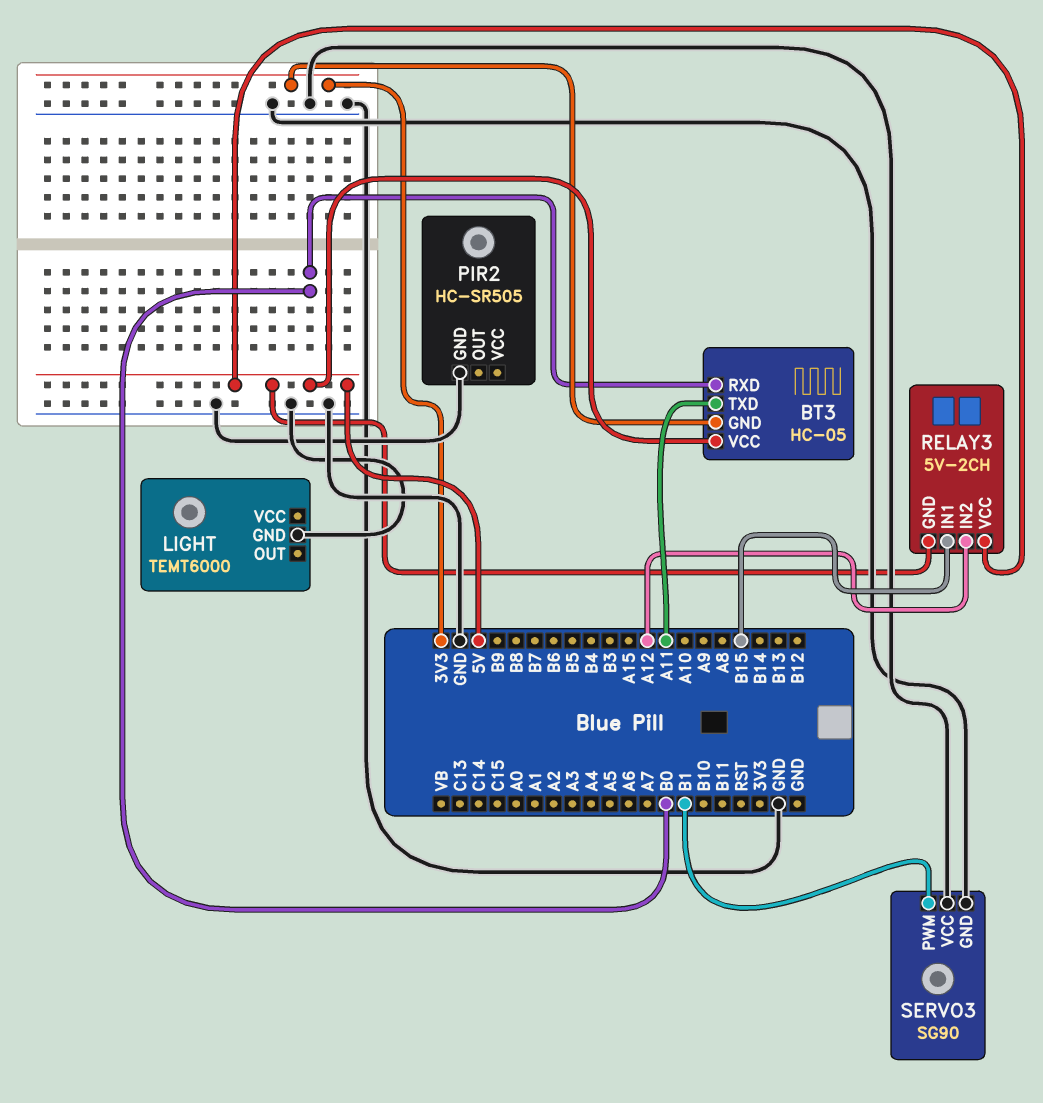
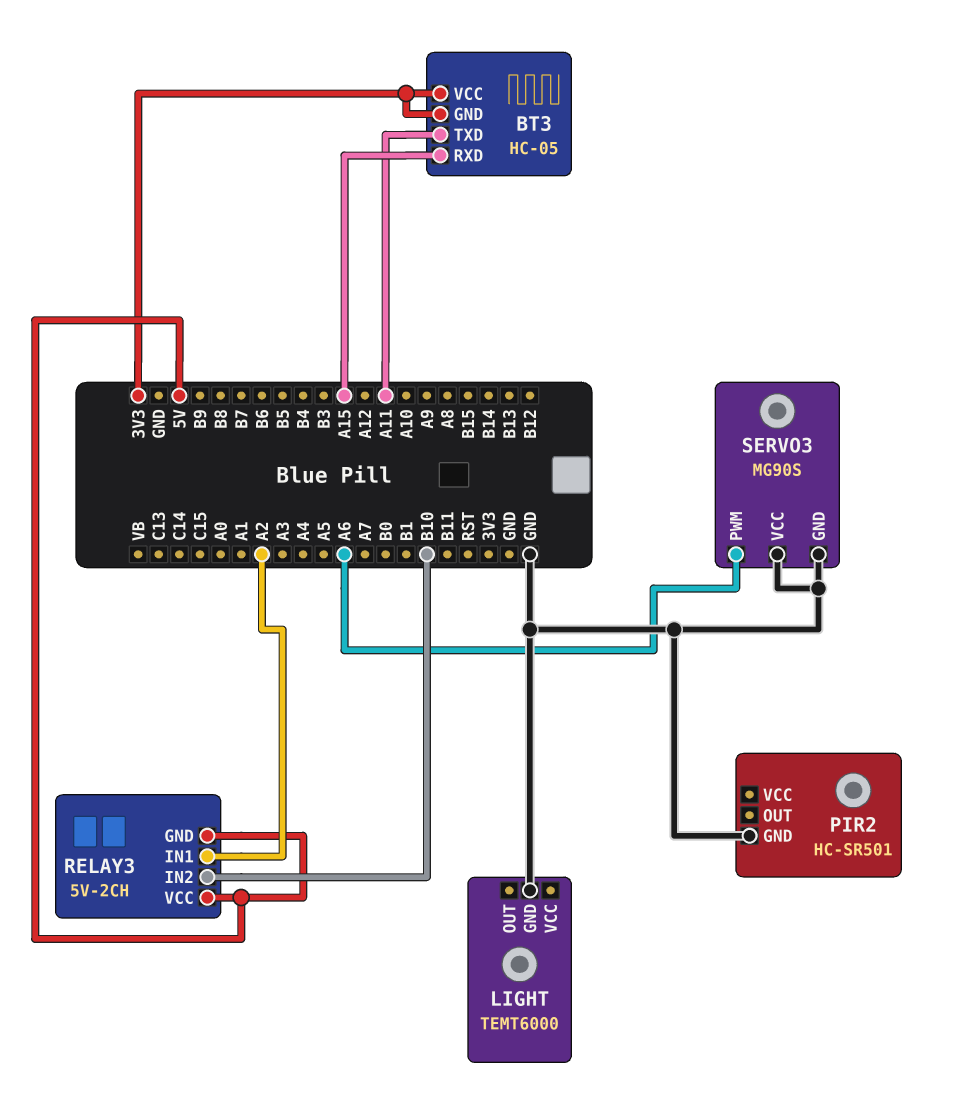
BT3 pin RXD: B0 -> A15
BT3 pin VCC: 5V -> 3V3
PIR2: HC-SR505 -> HC-SR501
RELAY3 pin IN1: B15 -> A2
RELAY3 pin IN2: A12 -> B10
SERVO3: SG90 -> MG90S
SERVO3 pin PWM: B1 -> A6

